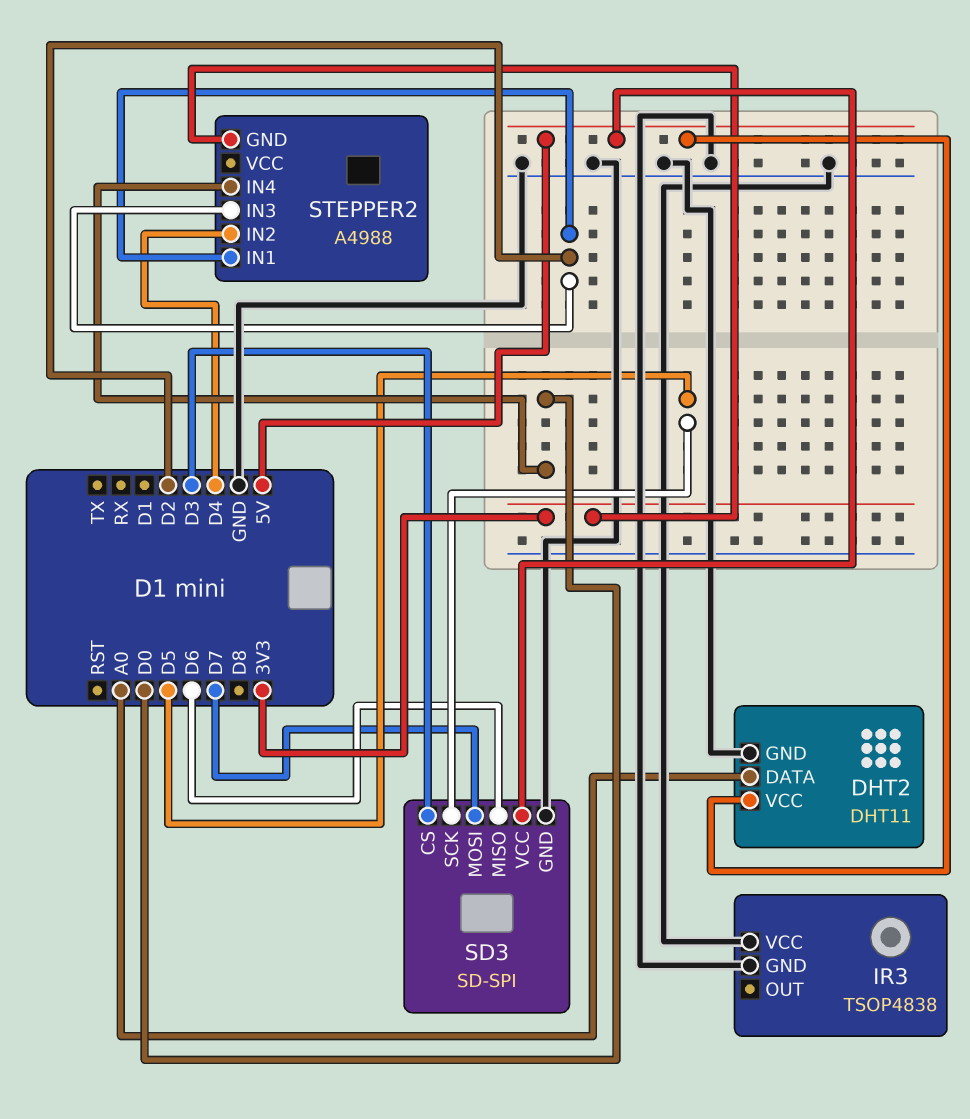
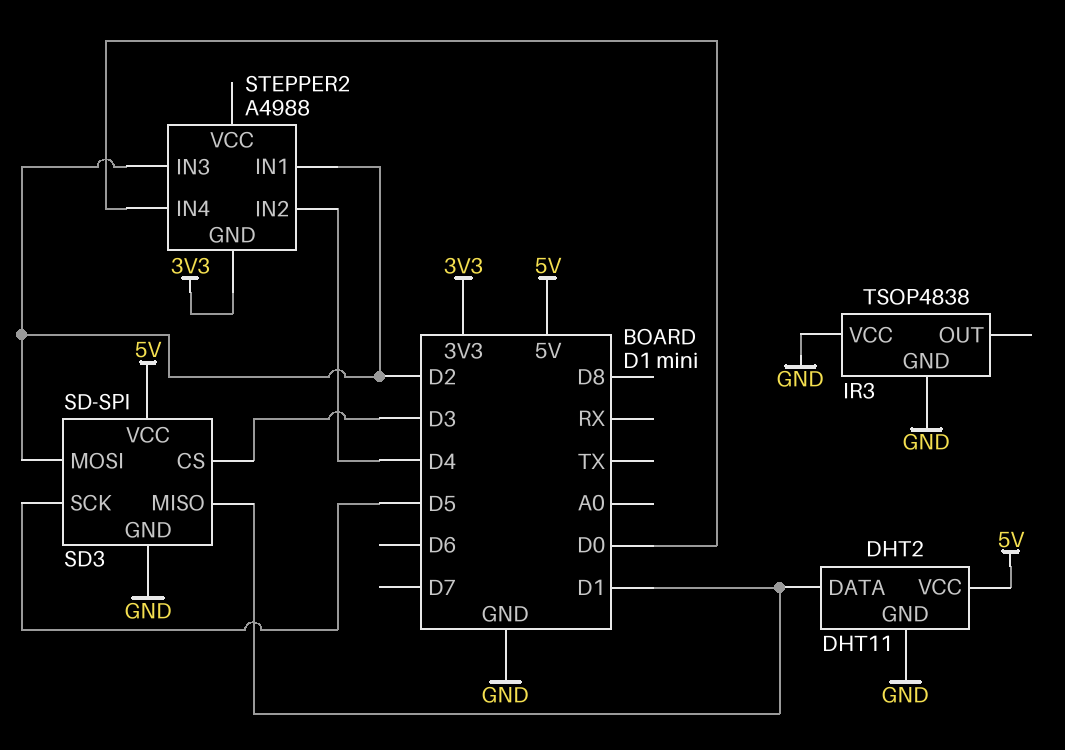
DHT2 pin DATA: A0 -> D1
SD3 pin MISO: D6 -> D1
SD3 pin MOSI: D7 -> D2

